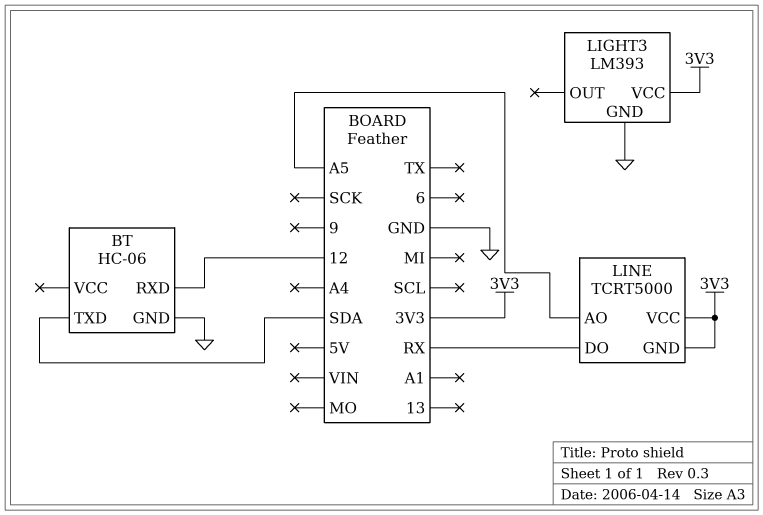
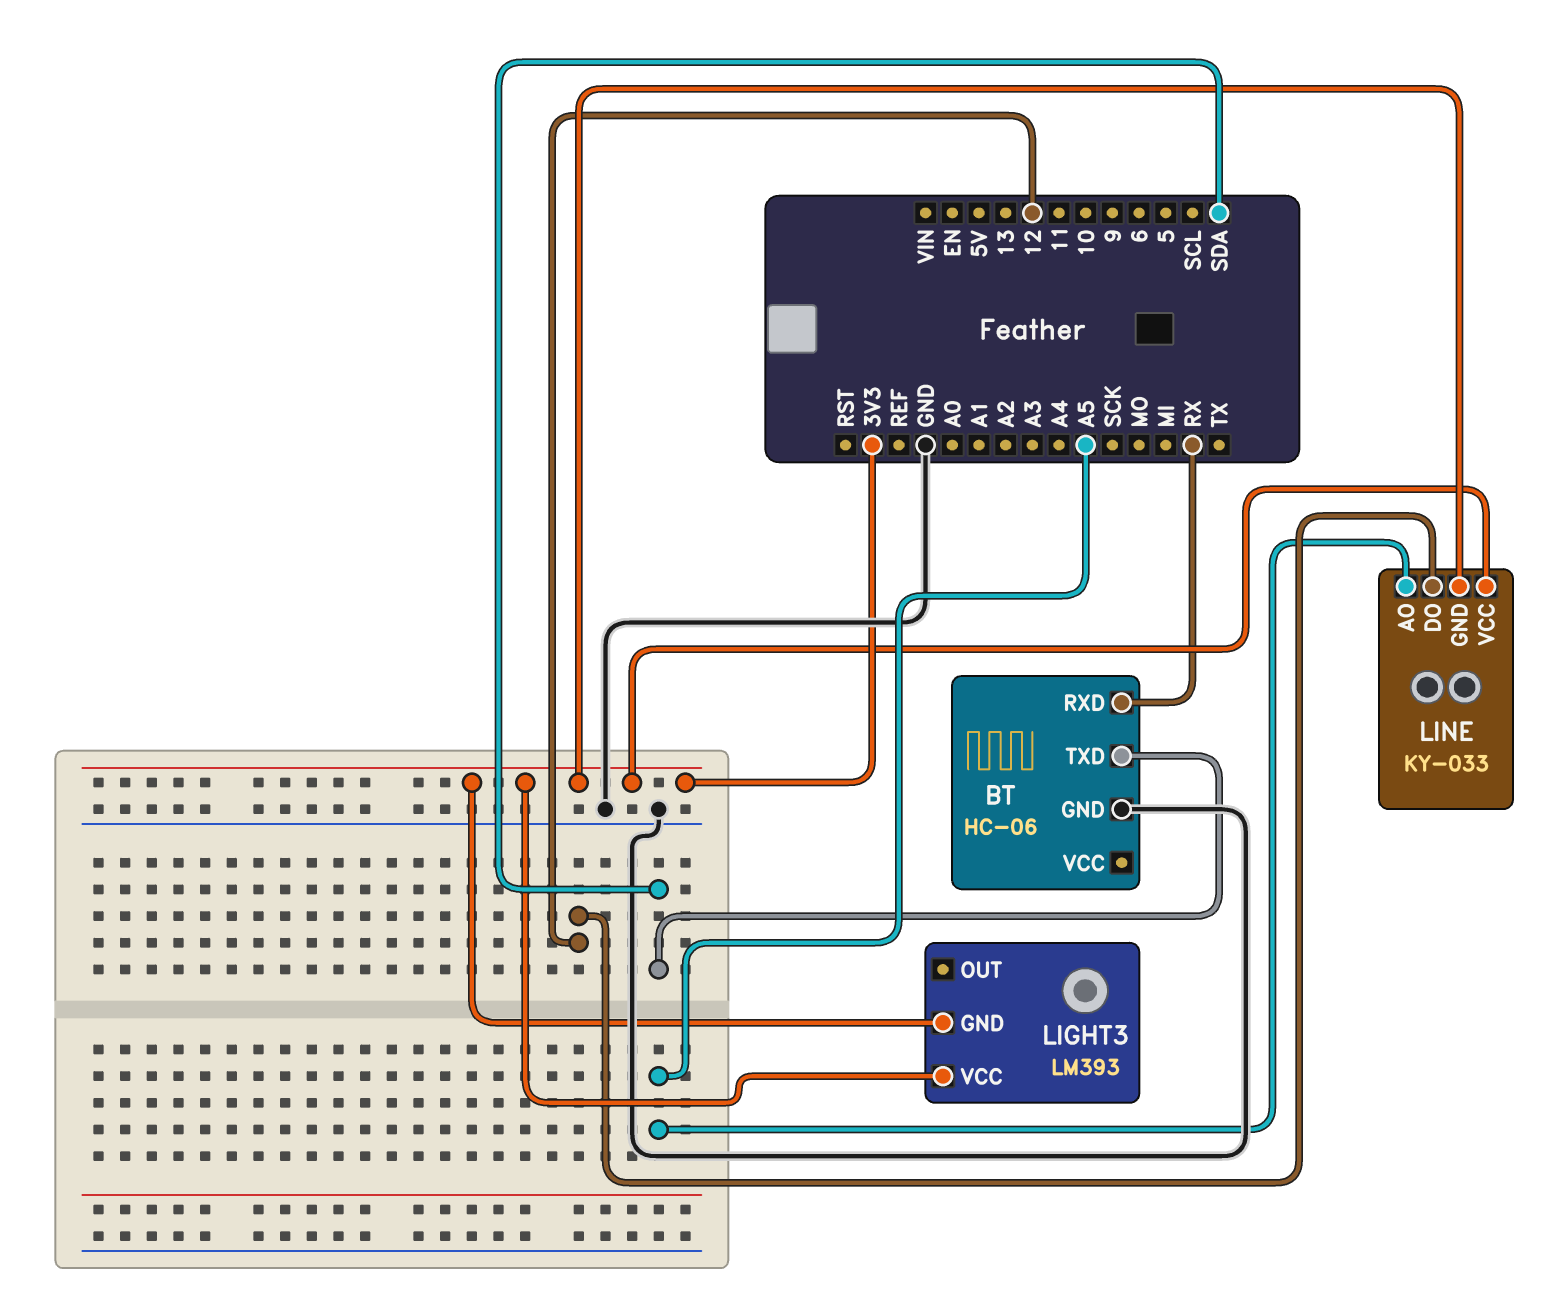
BT pin RXD: 12 -> RX
LIGHT3 pin GND: GND -> 3V3
LINE: TCRT5000 -> KY-033
LINE pin DO: RX -> 12

